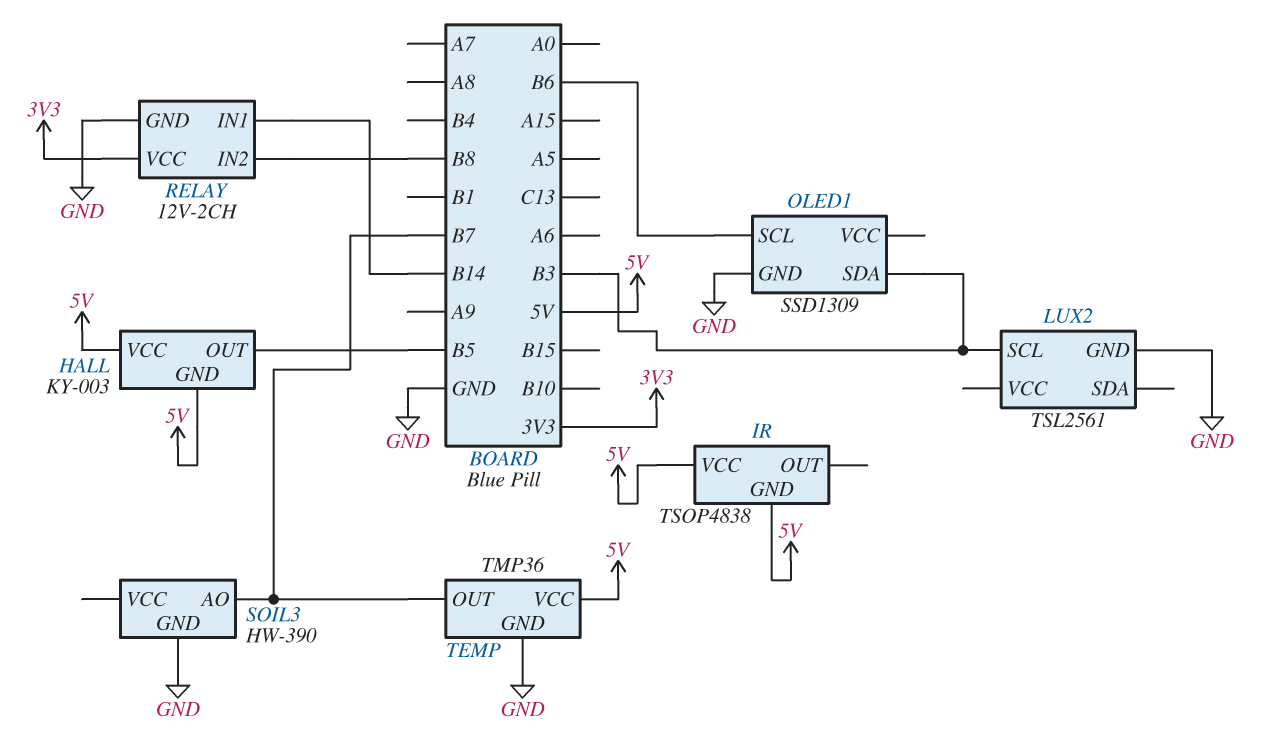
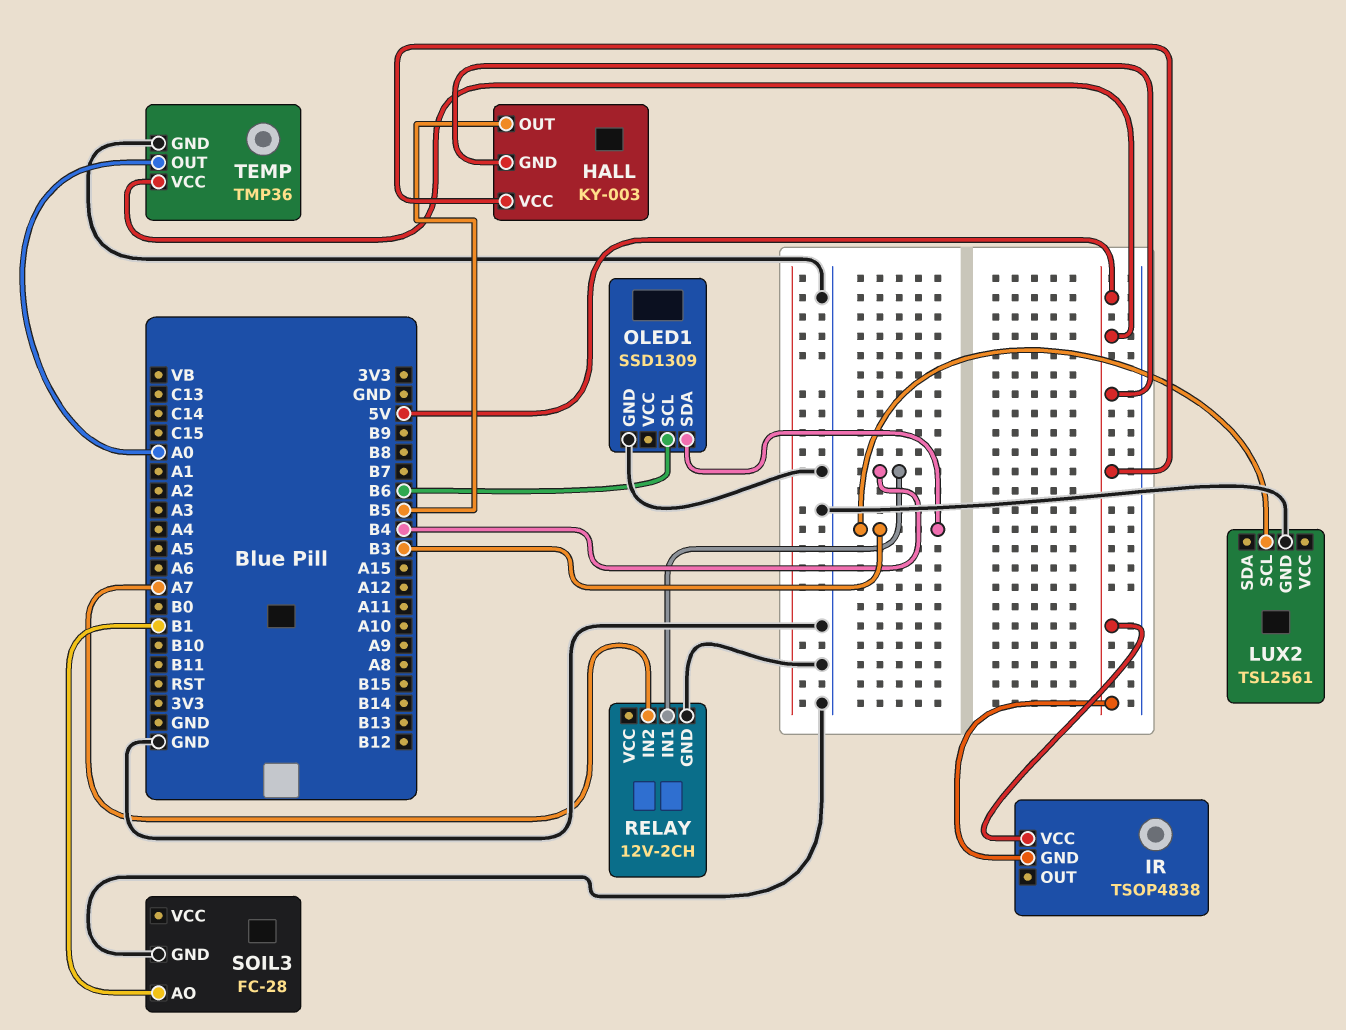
RELAY pin IN1: B14 -> B4
RELAY pin IN2: B8 -> A7
RELAY pin VCC: 3V3 -> none
SOIL3: HW-390 -> FC-28
SOIL3 pin AO: B7 -> B1
TEMP pin OUT: B7 -> A0

